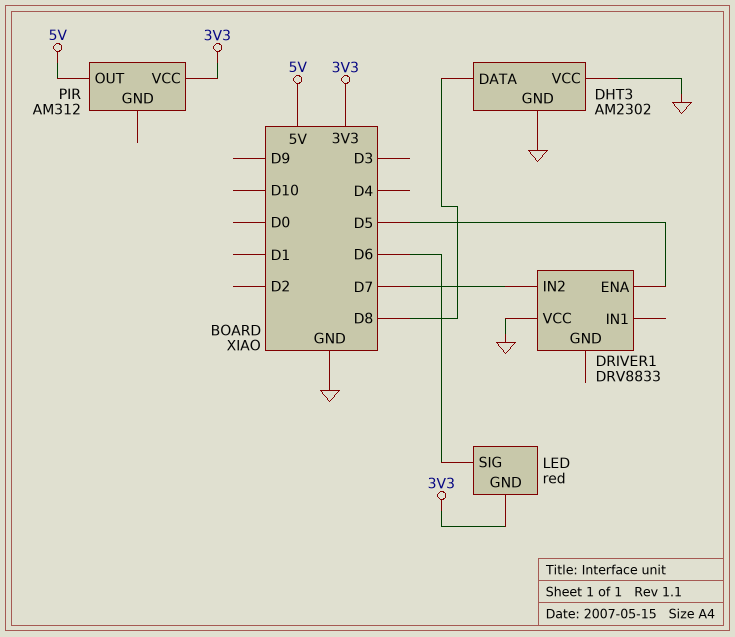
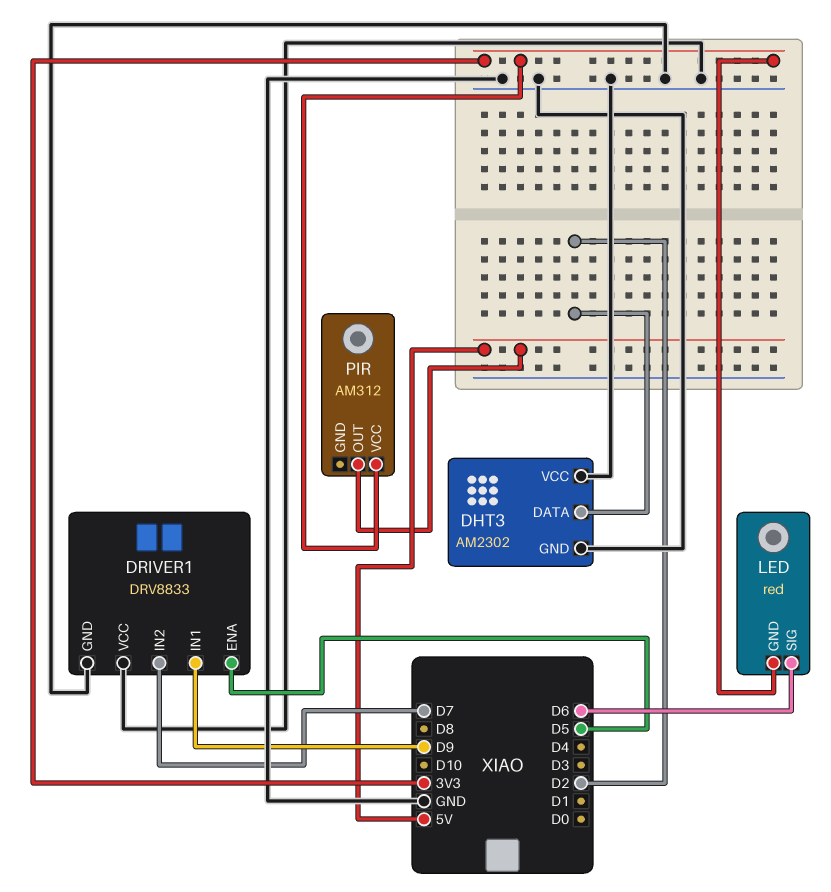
DHT3 pin DATA: D8 -> D2
DRIVER1 pin GND: none -> GND
DRIVER1 pin IN1: none -> D9

